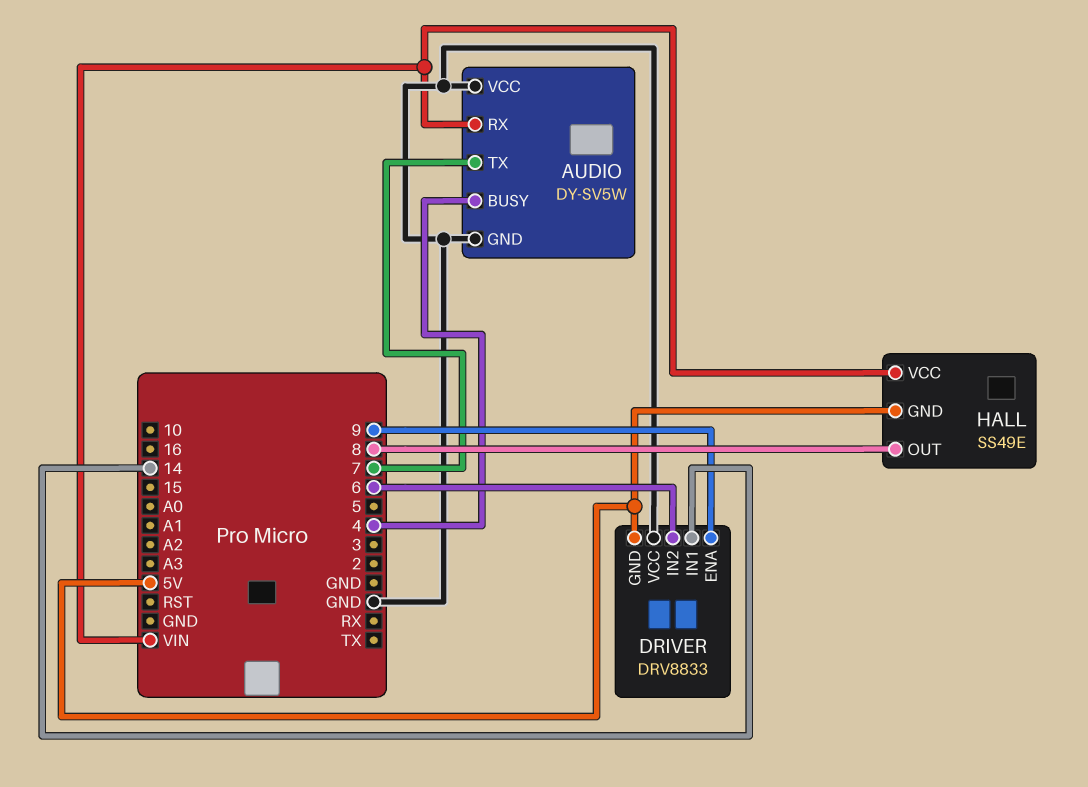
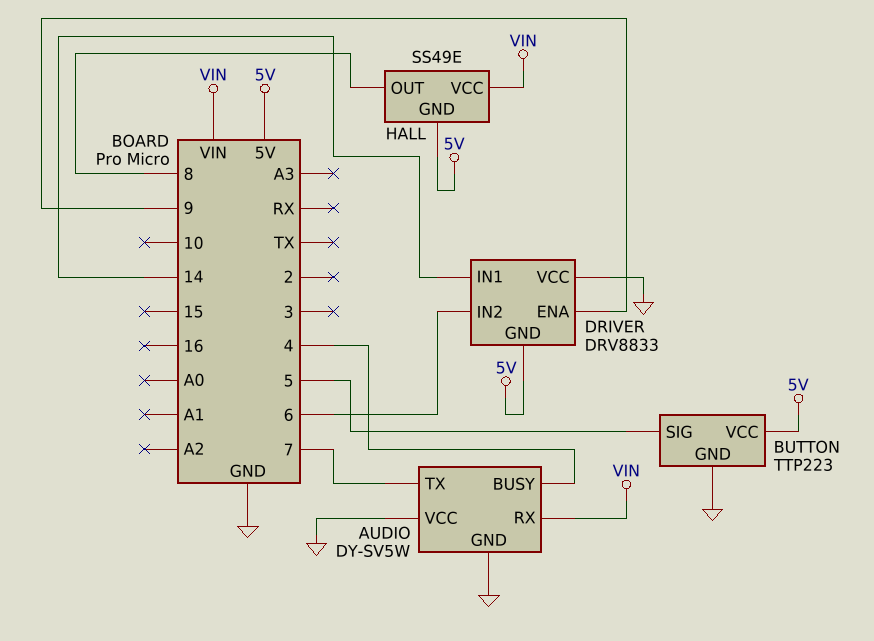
BUTTON: none -> TTP223
BUTTON pin GND: none -> GND
BUTTON pin SIG: none -> 5
BUTTON pin VCC: none -> 5V

